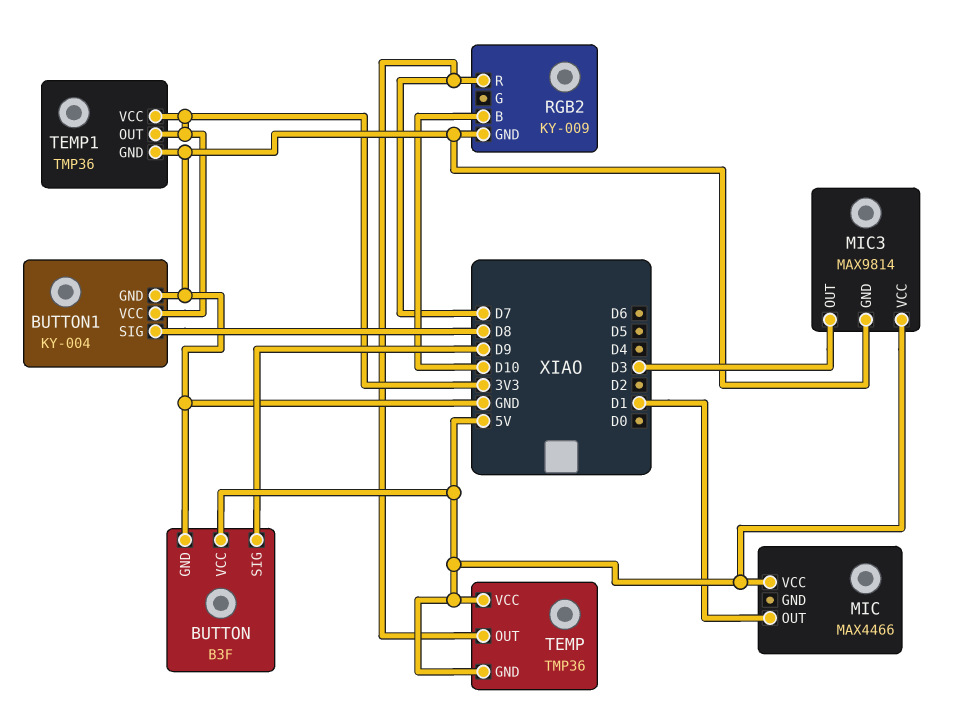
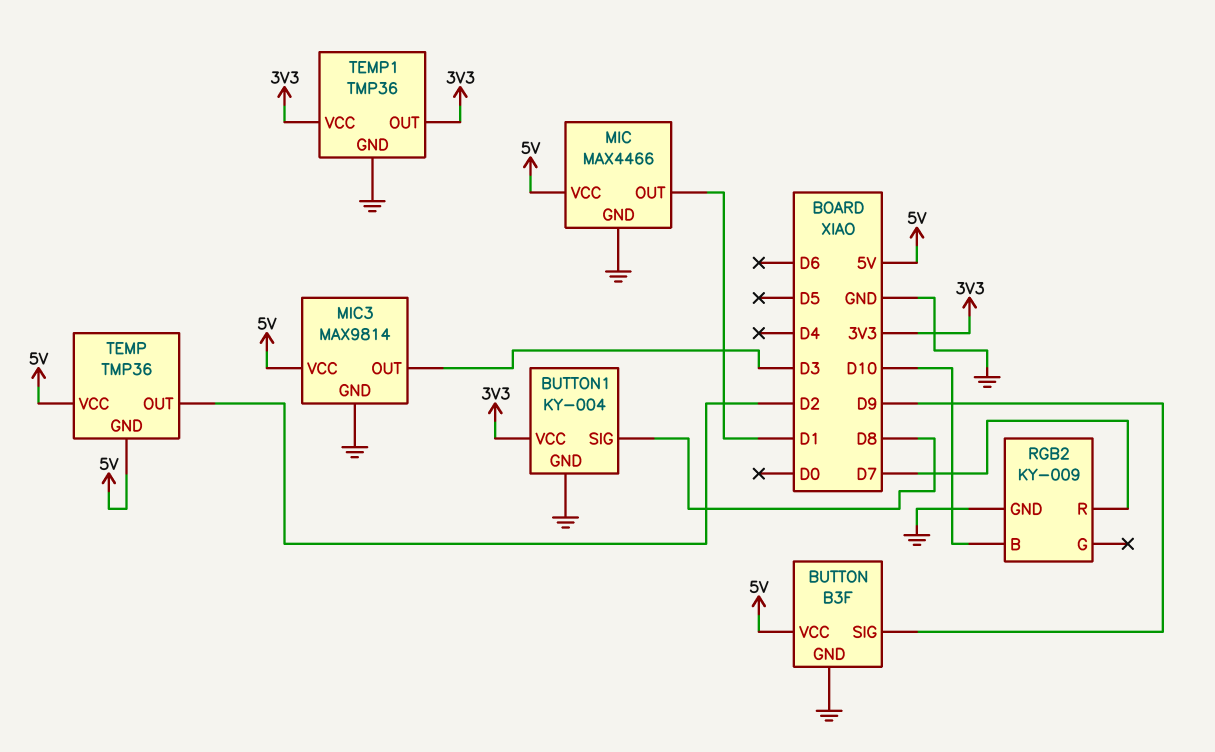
MIC pin GND: none -> GND
TEMP pin OUT: D7 -> D2

